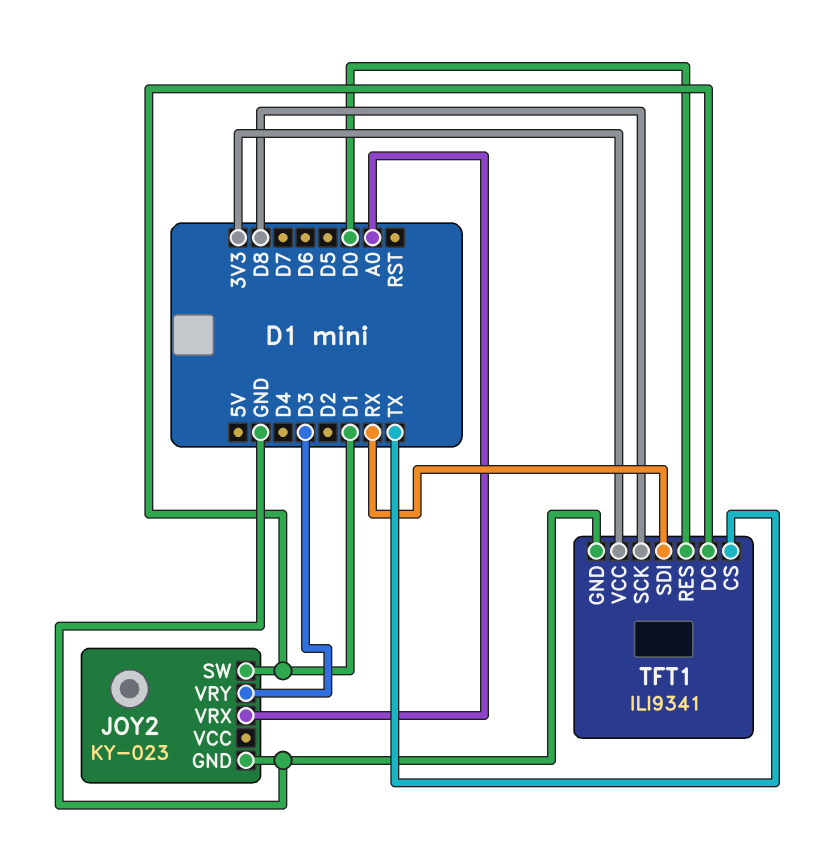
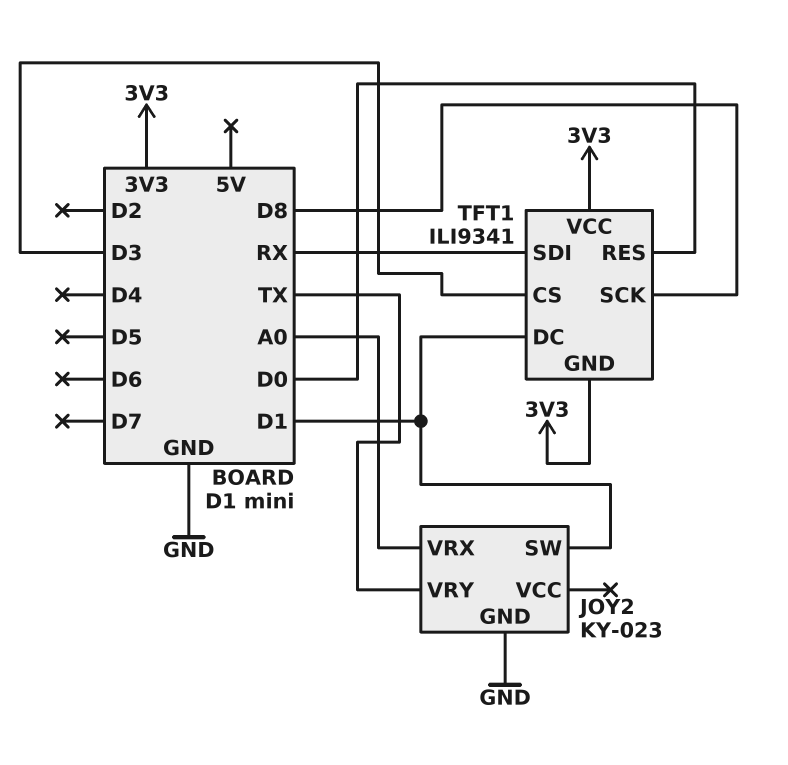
JOY2 pin VRY: D3 -> TX
TFT1 pin CS: TX -> D3
TFT1 pin GND: GND -> 3V3

